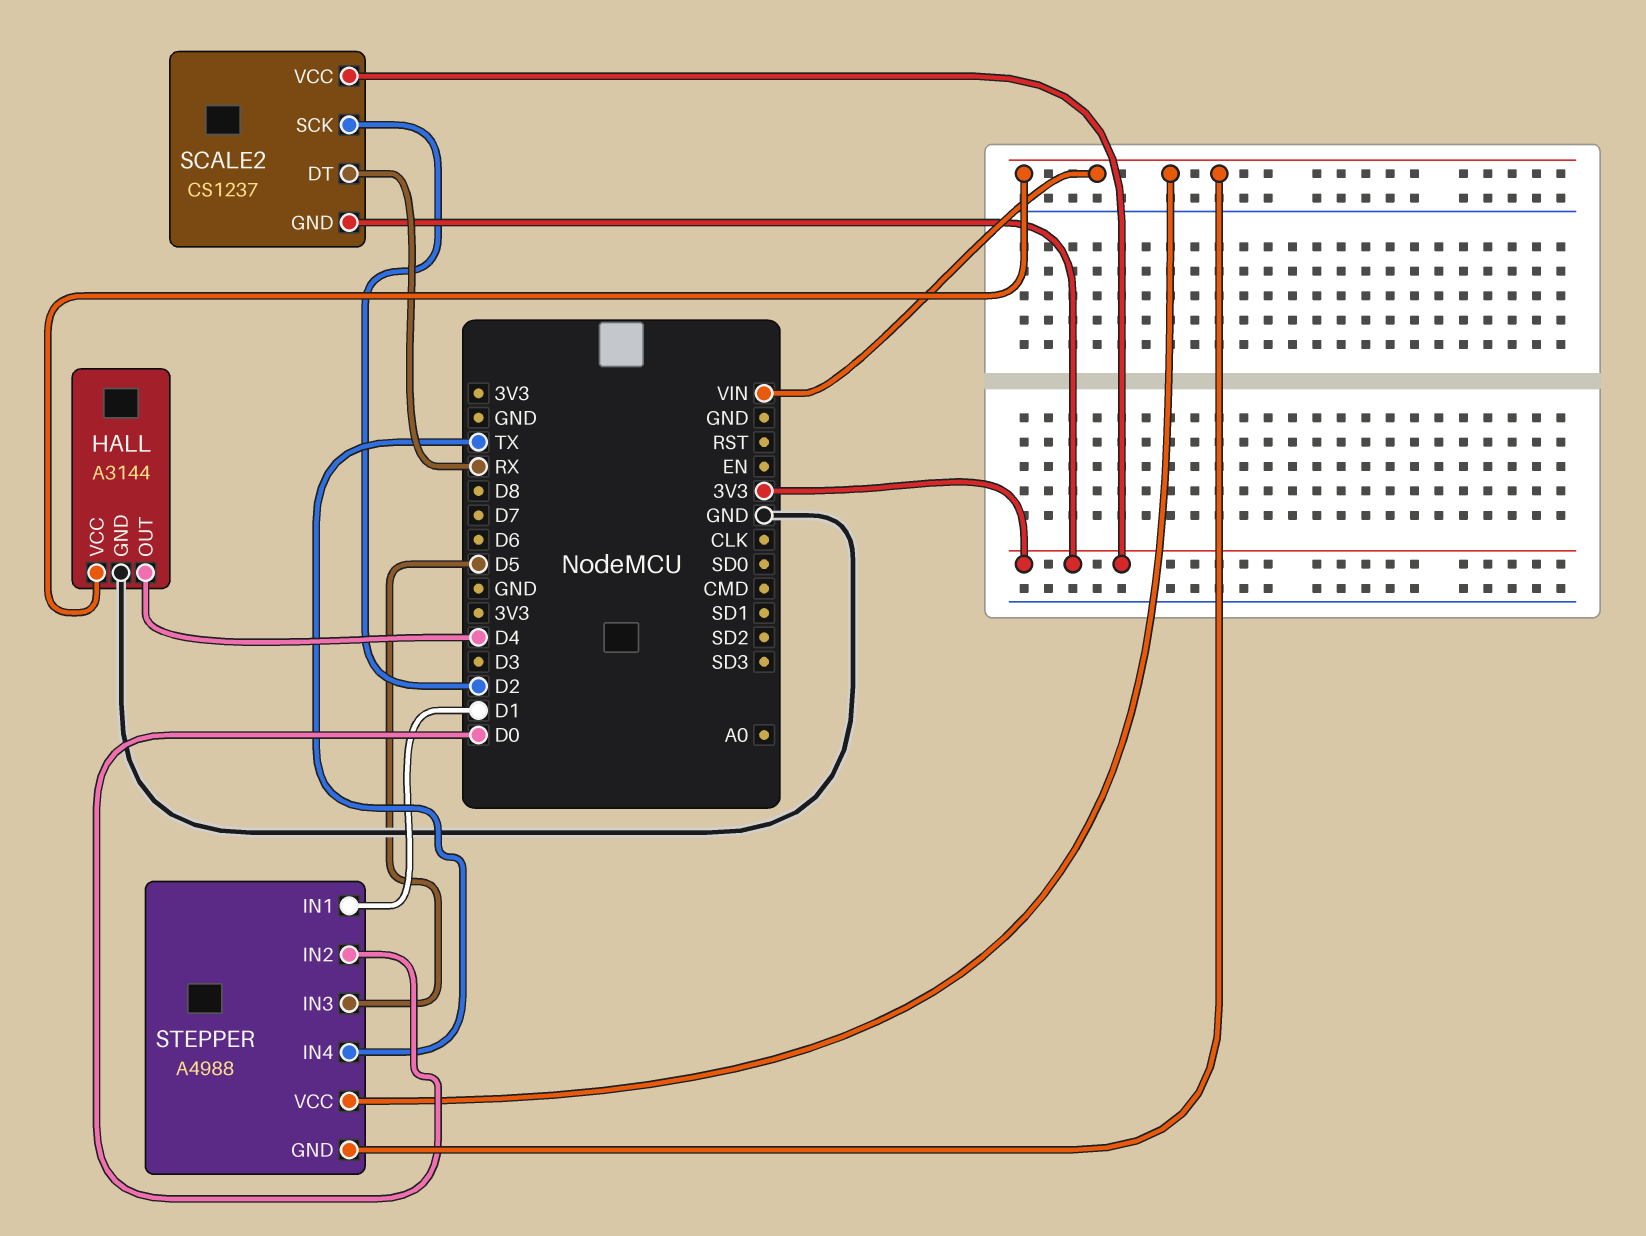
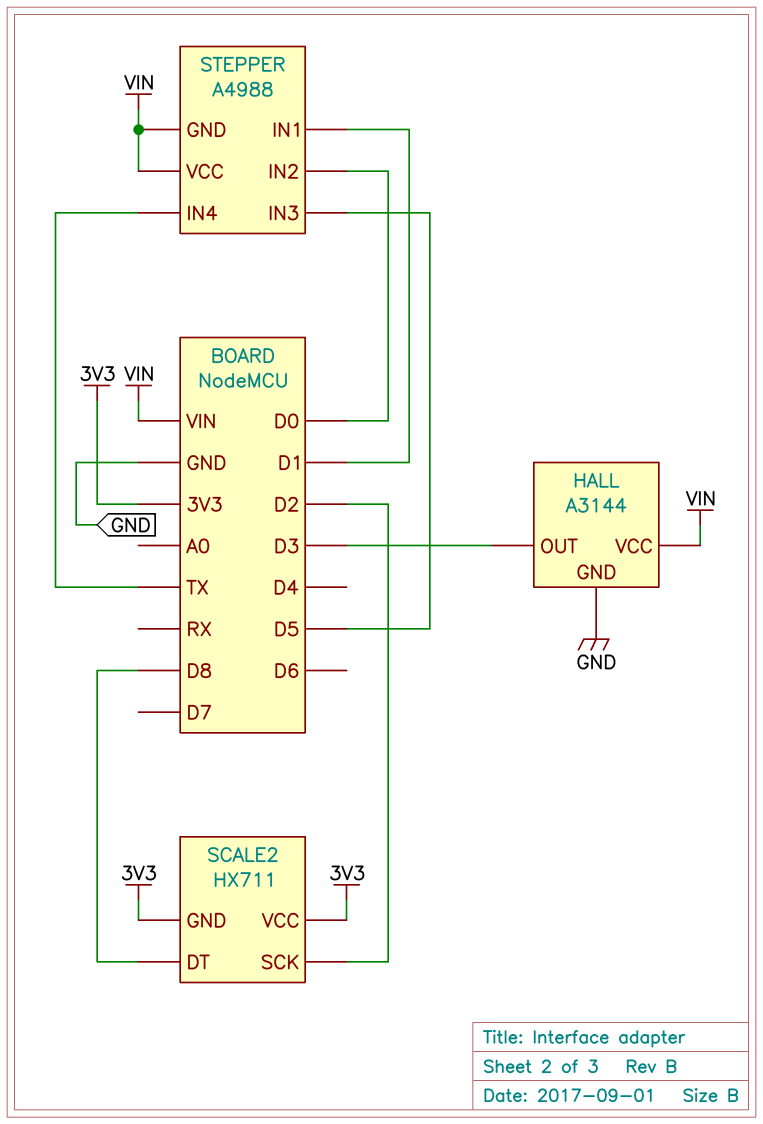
HALL pin OUT: D4 -> D3
SCALE2: CS1237 -> HX711
SCALE2 pin DT: RX -> D8

